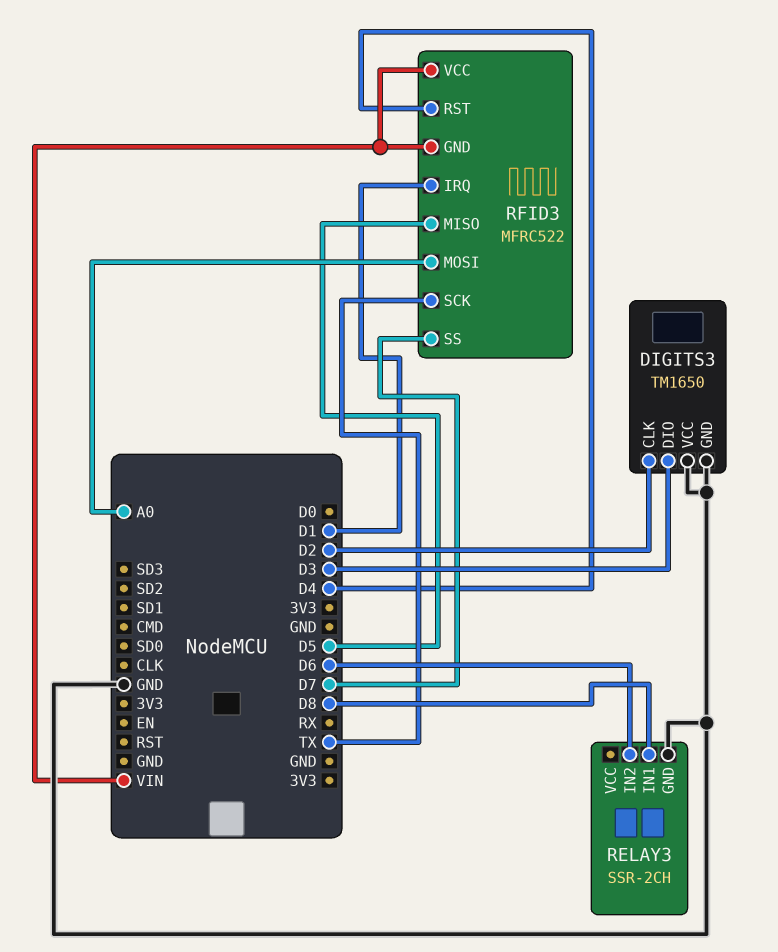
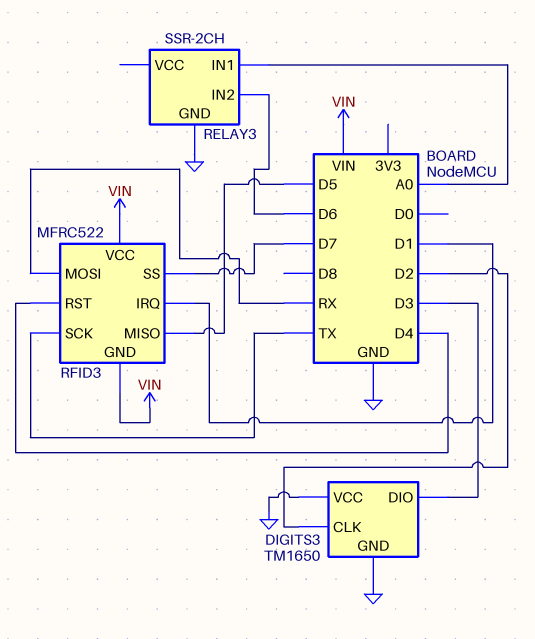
RELAY3 pin IN1: D8 -> A0
RFID3 pin MOSI: A0 -> RX

